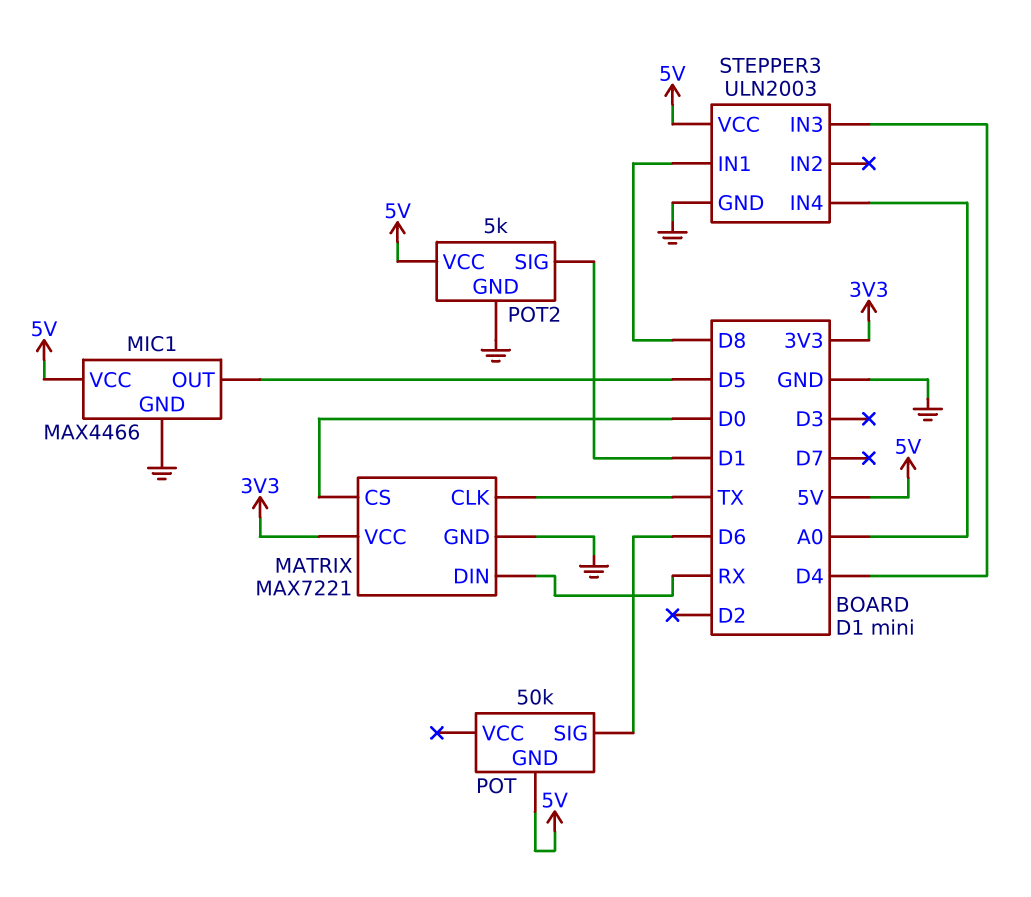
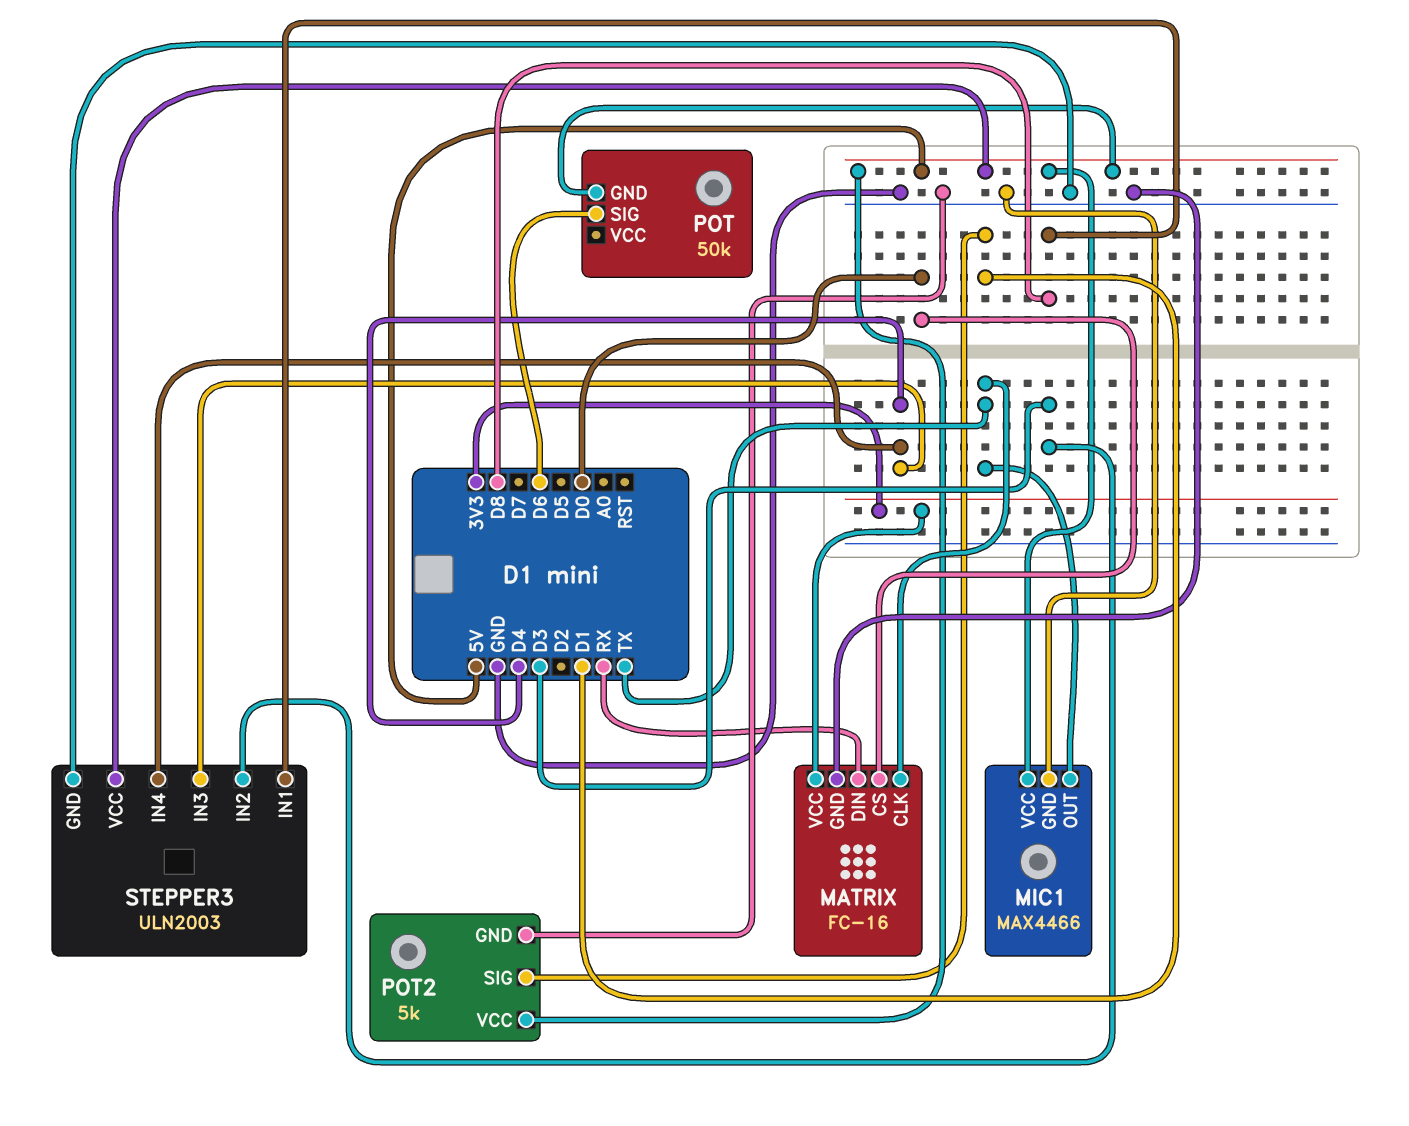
MATRIX: MAX7221 -> FC-16
MIC1 pin OUT: D5 -> TX
STEPPER3 pin IN2: none -> D3
STEPPER3 pin IN4: A0 -> D4

